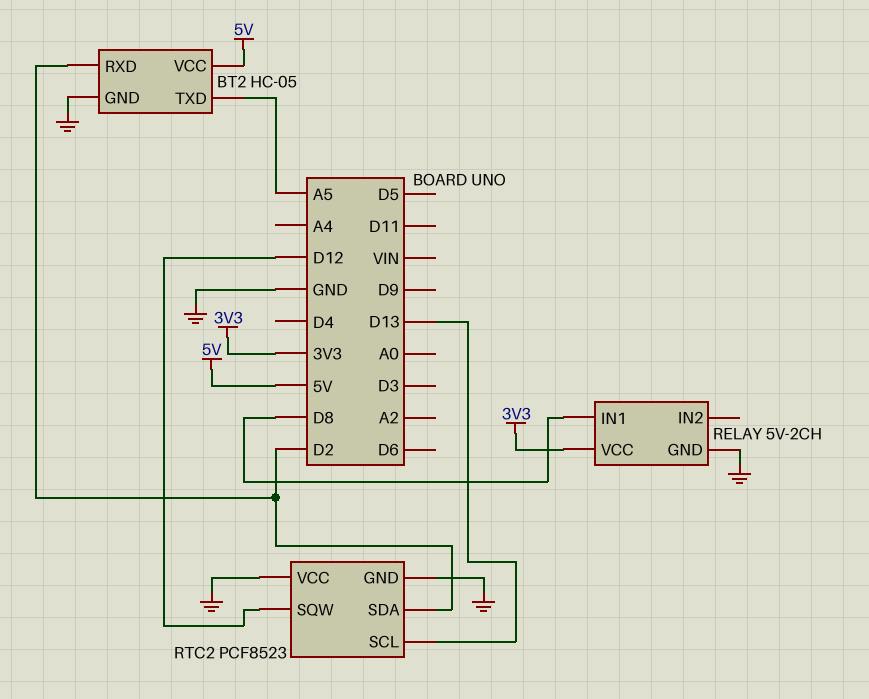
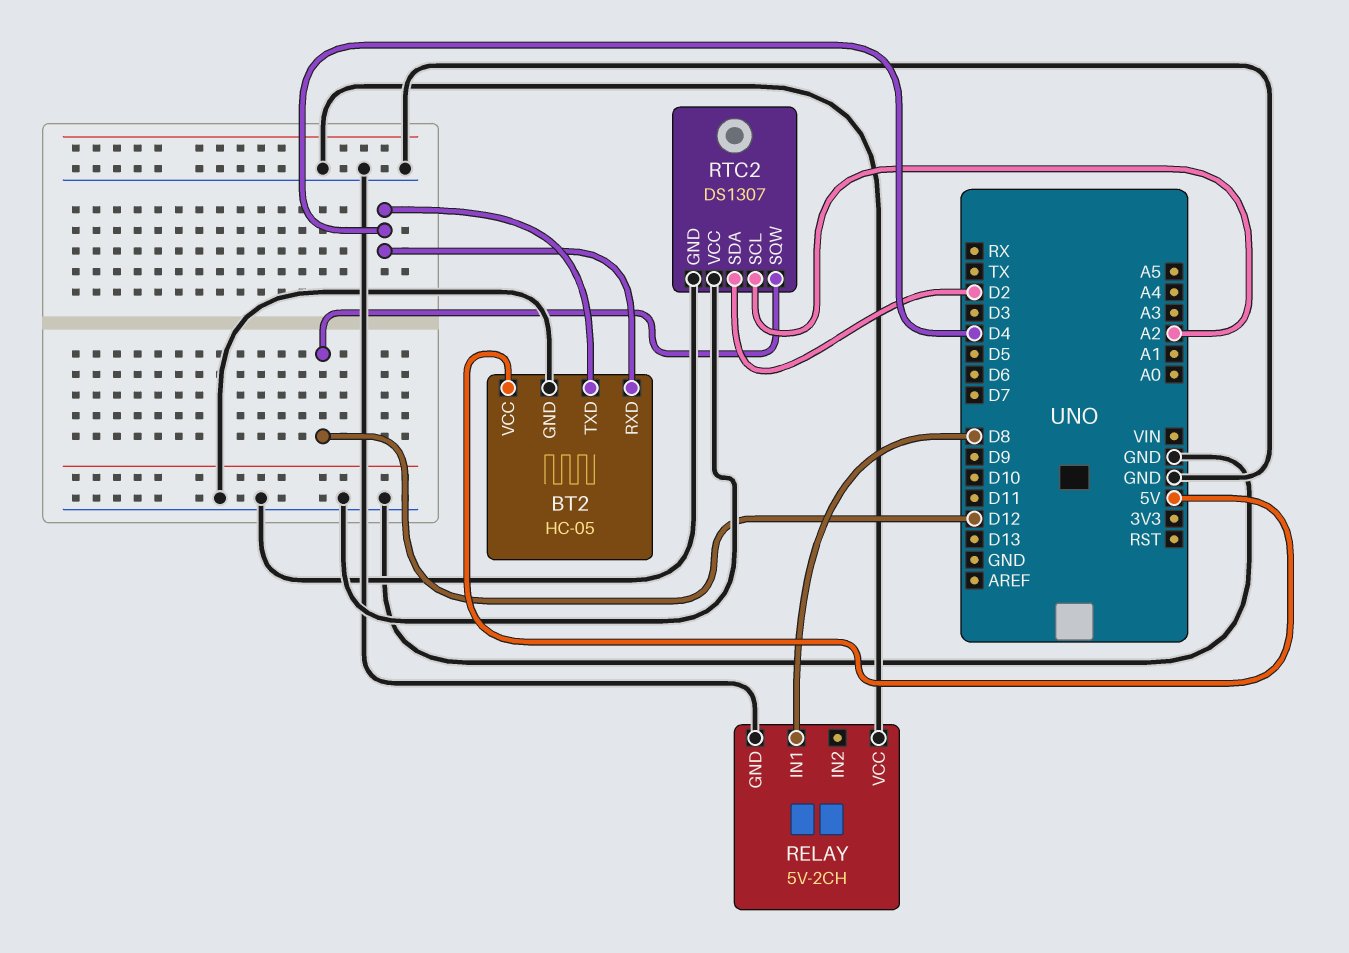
BT2 pin RXD: D2 -> D4
BT2 pin TXD: A5 -> D4
RELAY pin VCC: 3V3 -> GND
RTC2: PCF8523 -> DS1307
RTC2 pin SCL: D13 -> A2

